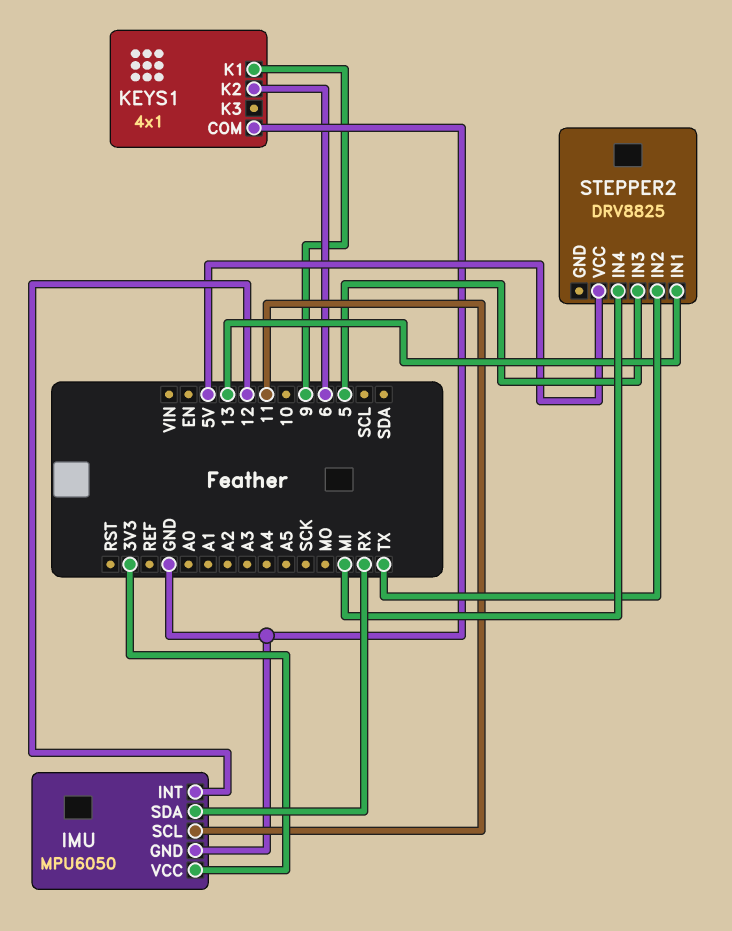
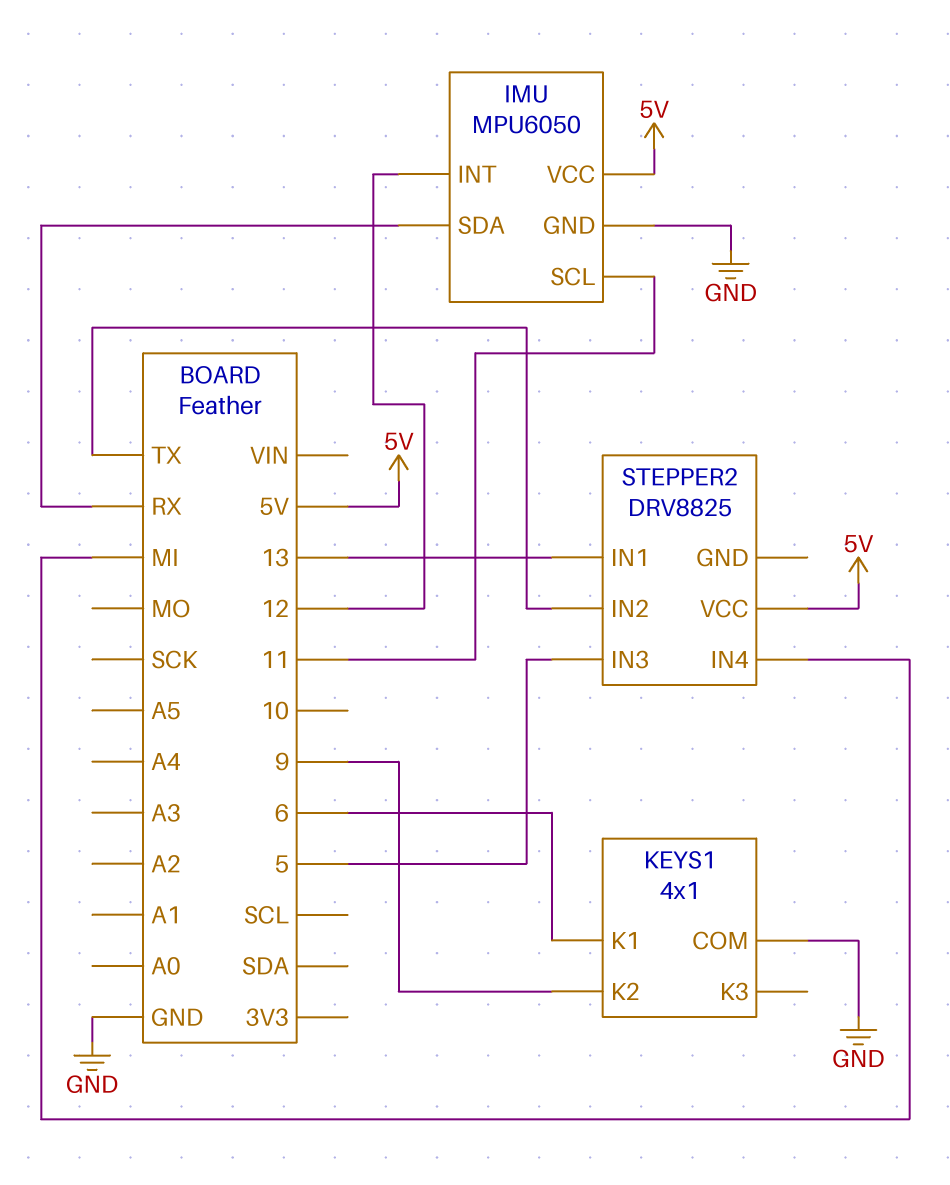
IMU pin VCC: 3V3 -> 5V
KEYS1 pin K1: 9 -> 6
KEYS1 pin K2: 6 -> 9

